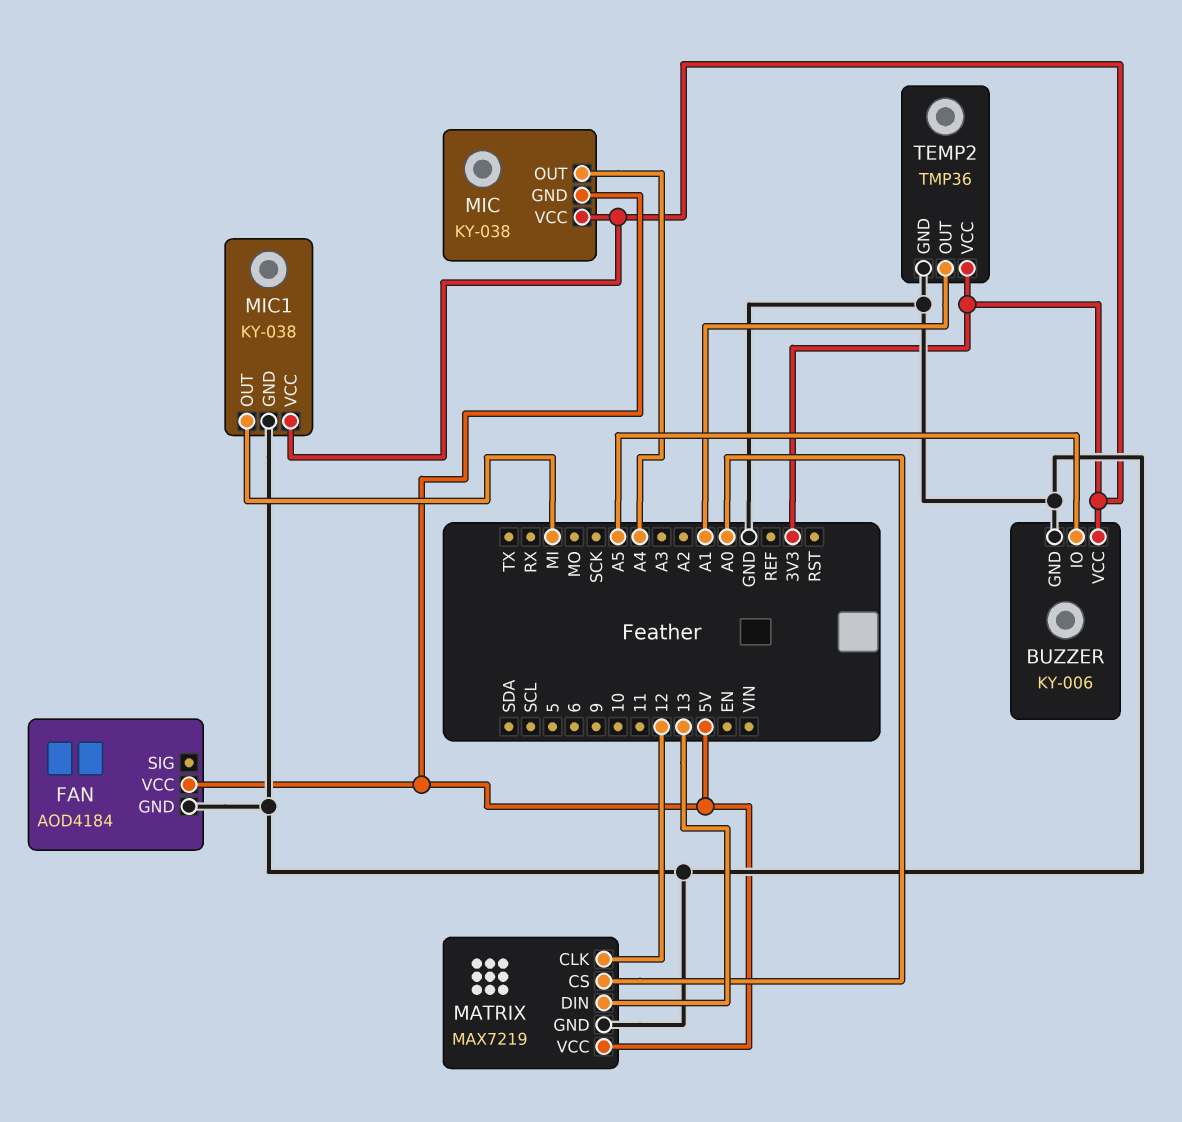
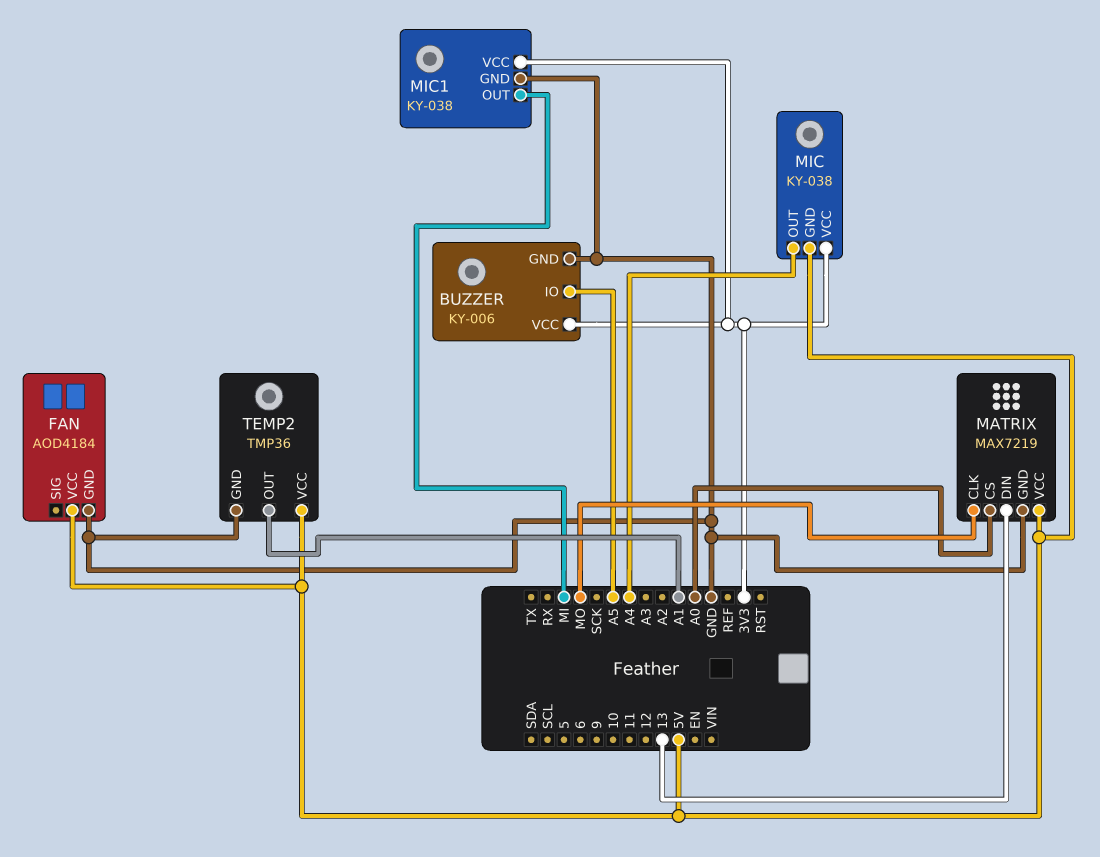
MATRIX pin CLK: 12 -> MO
TEMP2 pin VCC: 3V3 -> 5V

